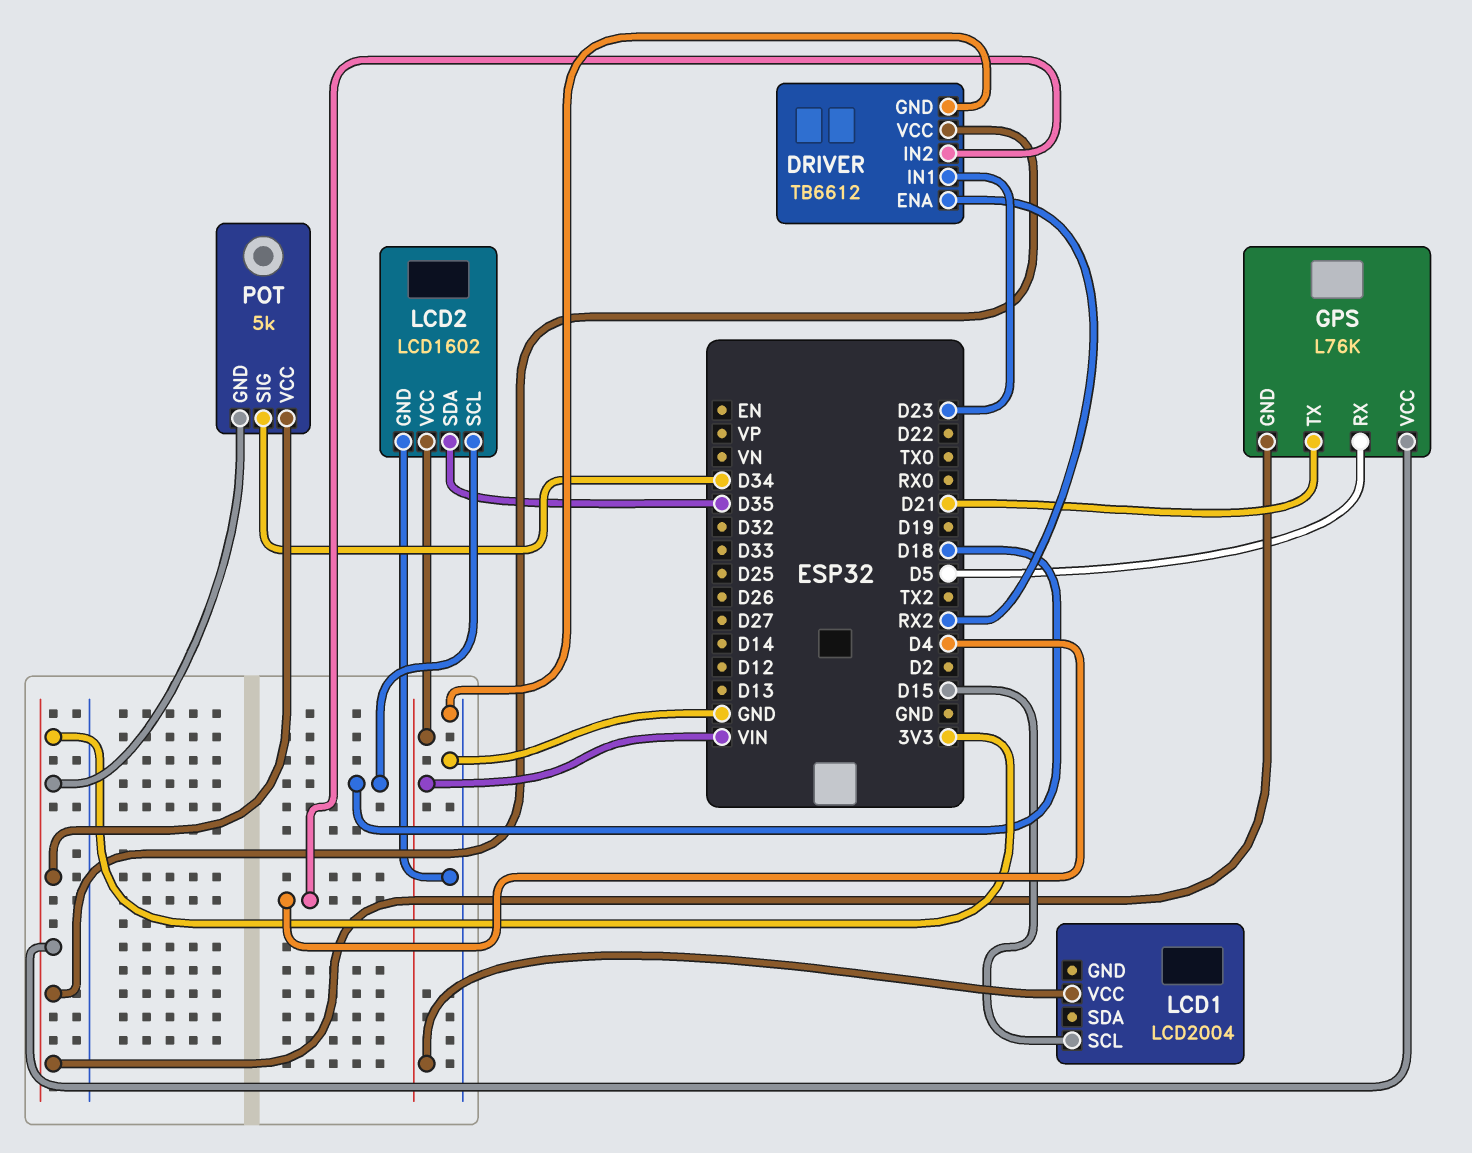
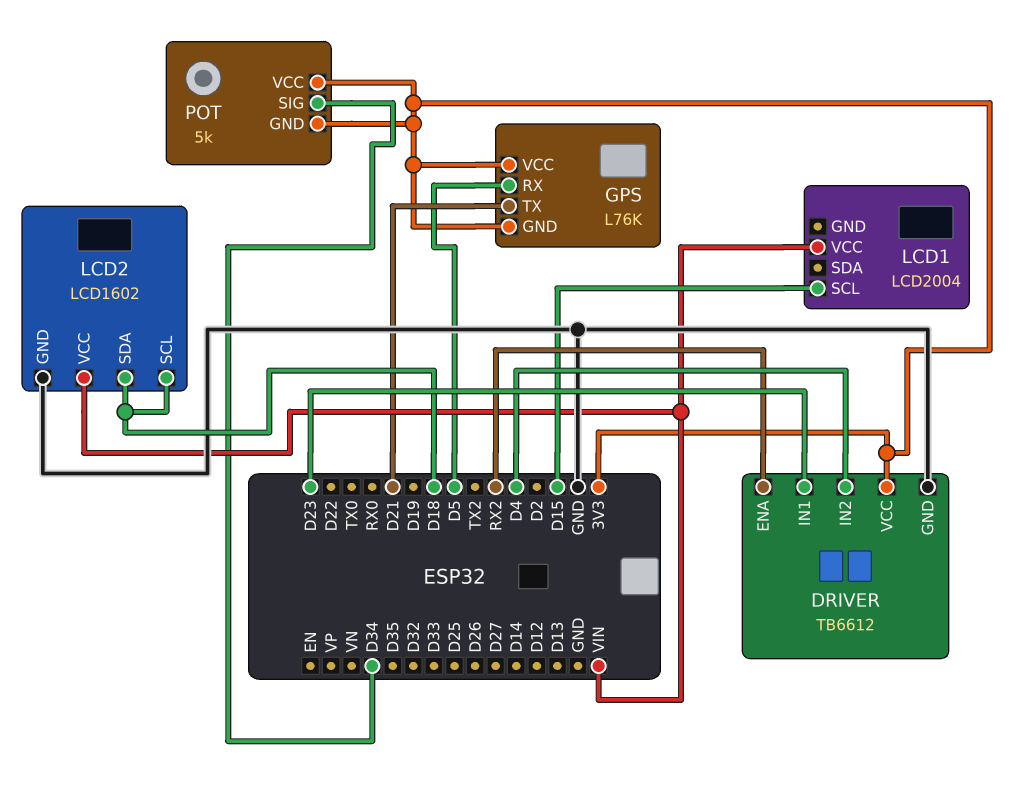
LCD2 pin SDA: D35 -> D18

